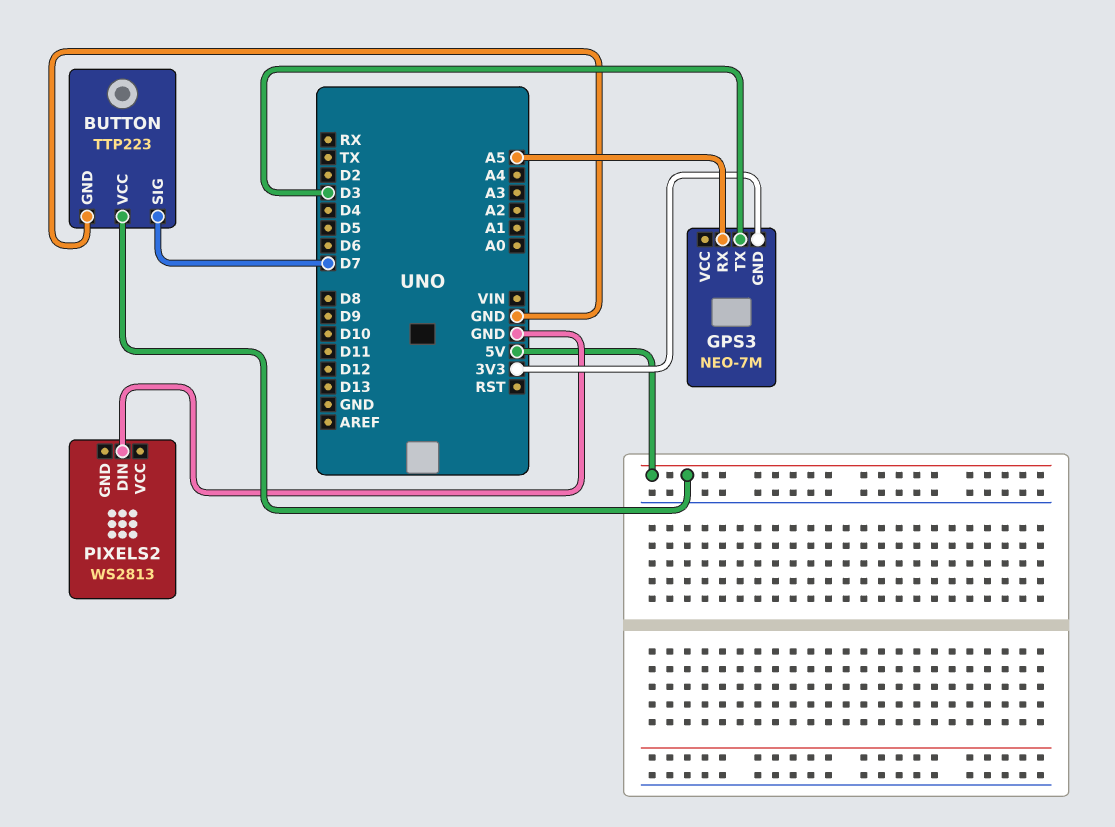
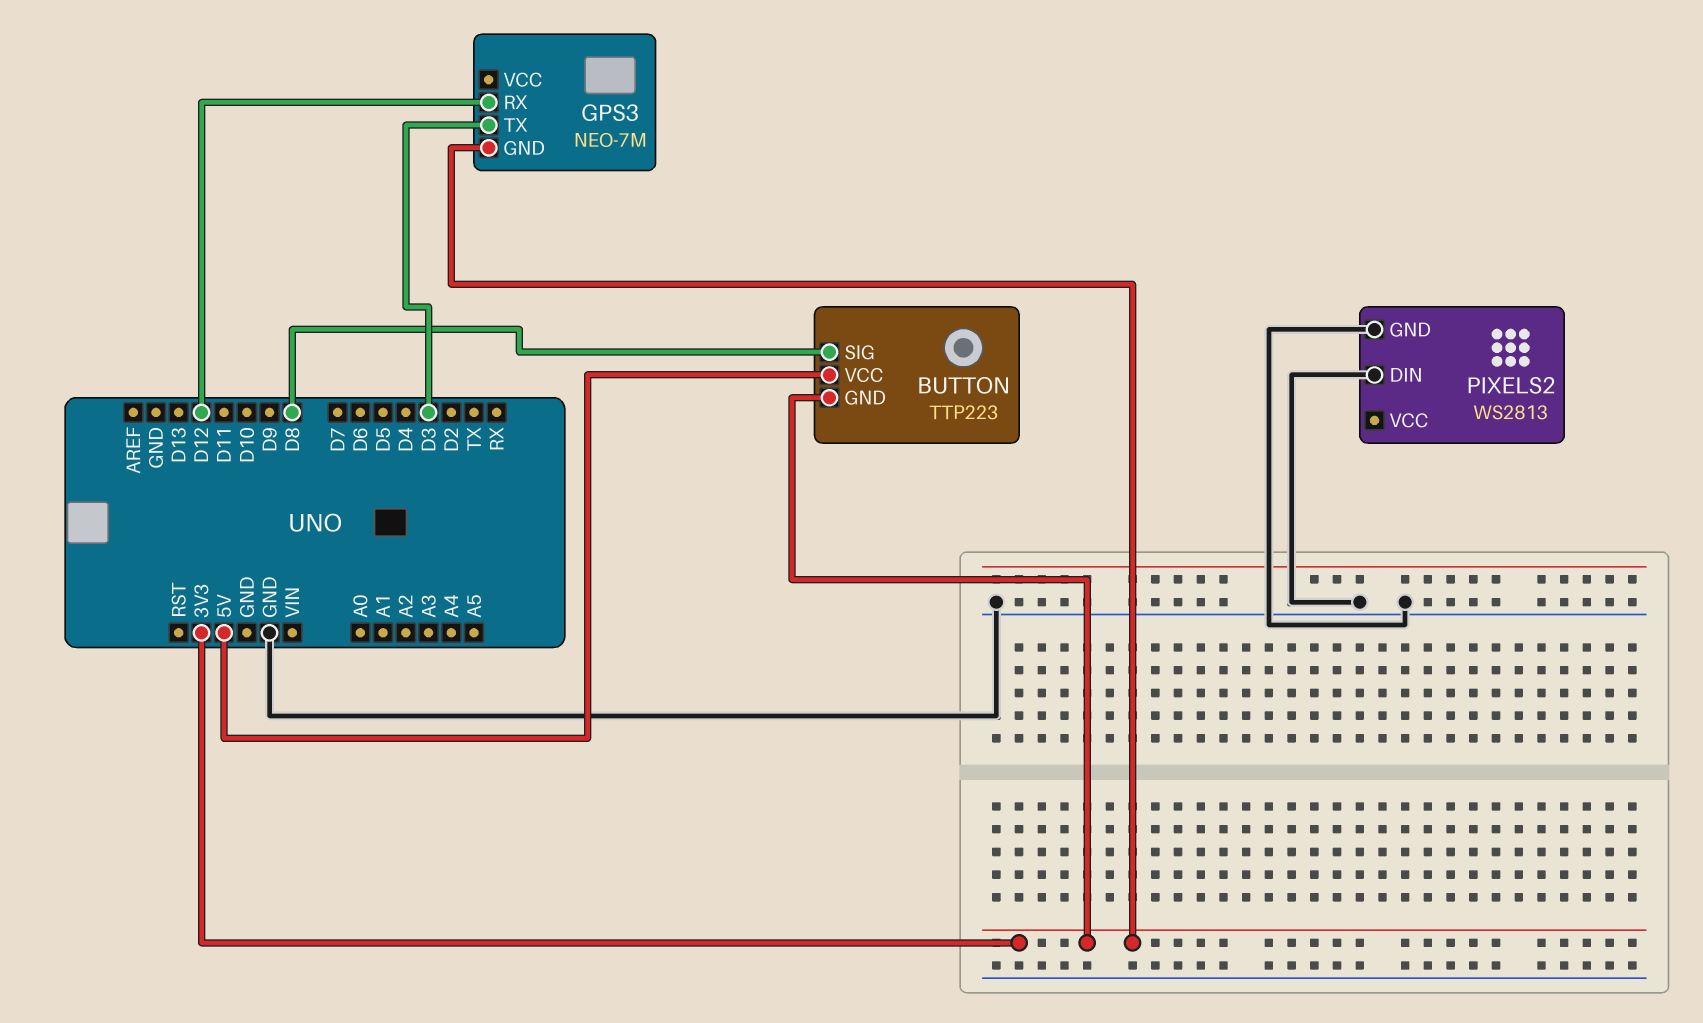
BUTTON pin GND: GND -> 3V3
BUTTON pin SIG: D7 -> D8
GPS3 pin RX: A5 -> D12
PIXELS2 pin GND: none -> GND

